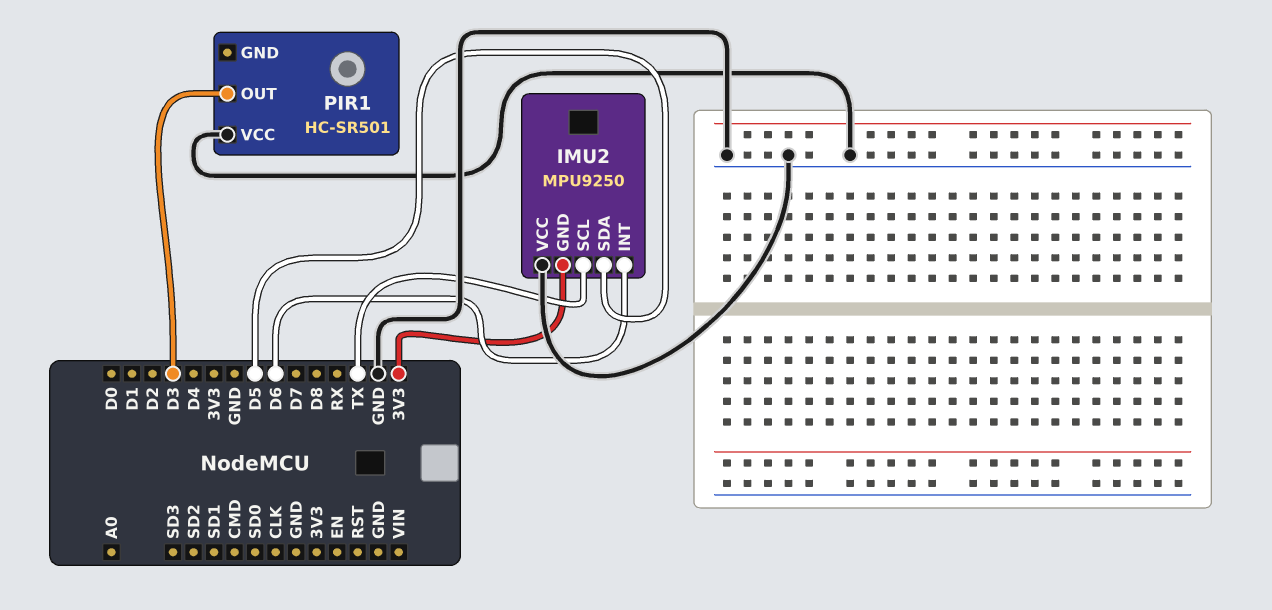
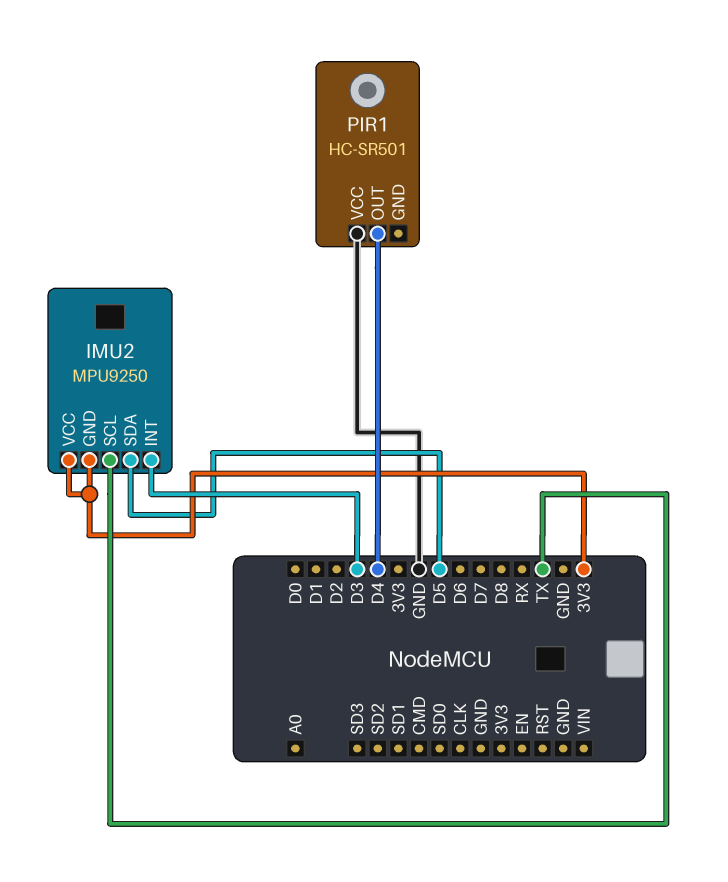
IMU2 pin INT: D6 -> D3
IMU2 pin VCC: GND -> 3V3
PIR1 pin OUT: D3 -> D4

